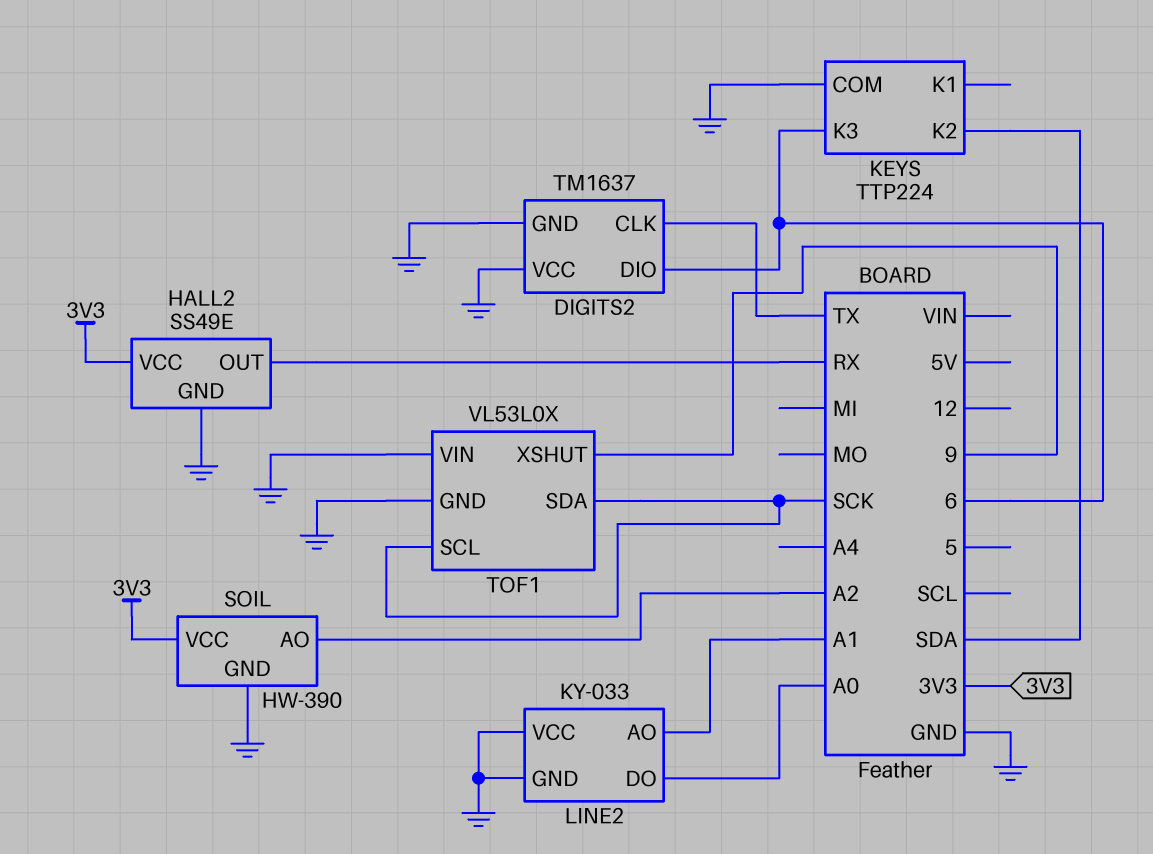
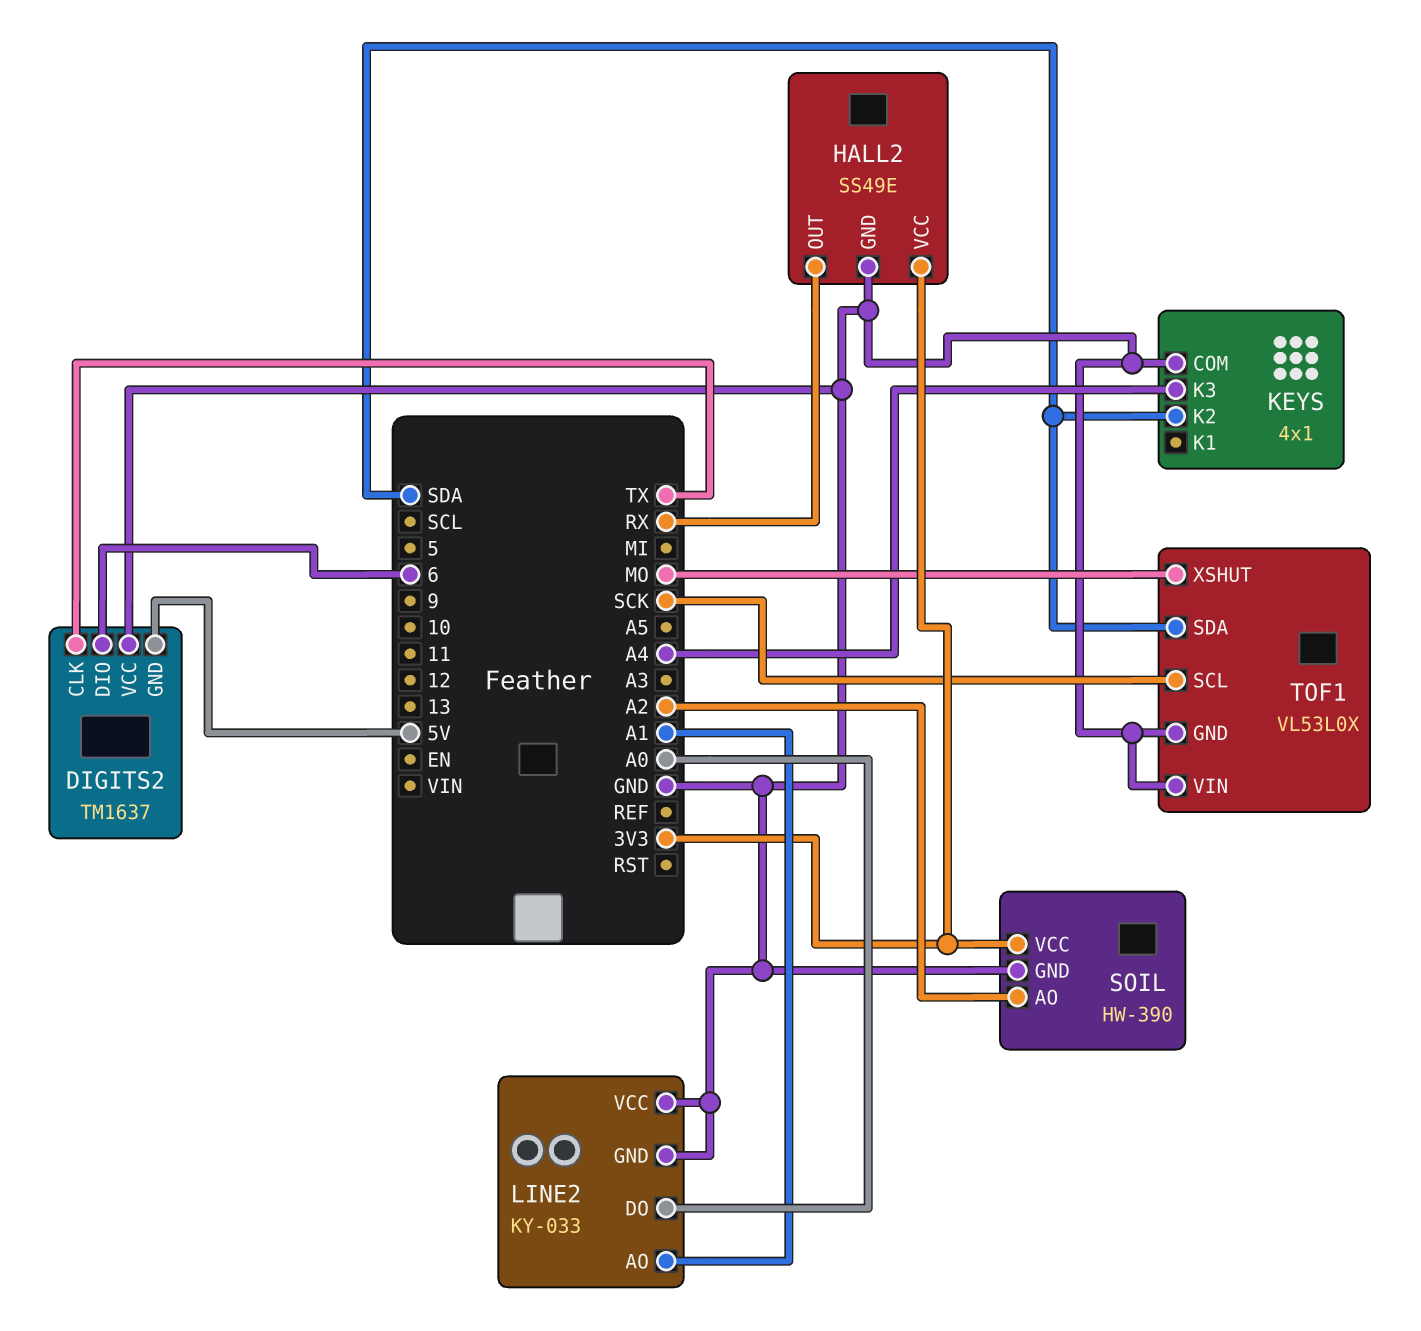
DIGITS2 pin GND: GND -> 5V
KEYS: TTP224 -> 4x1
KEYS pin K3: 6 -> A4
TOF1 pin SDA: SCK -> SDA
TOF1 pin XSHUT: 9 -> MO

